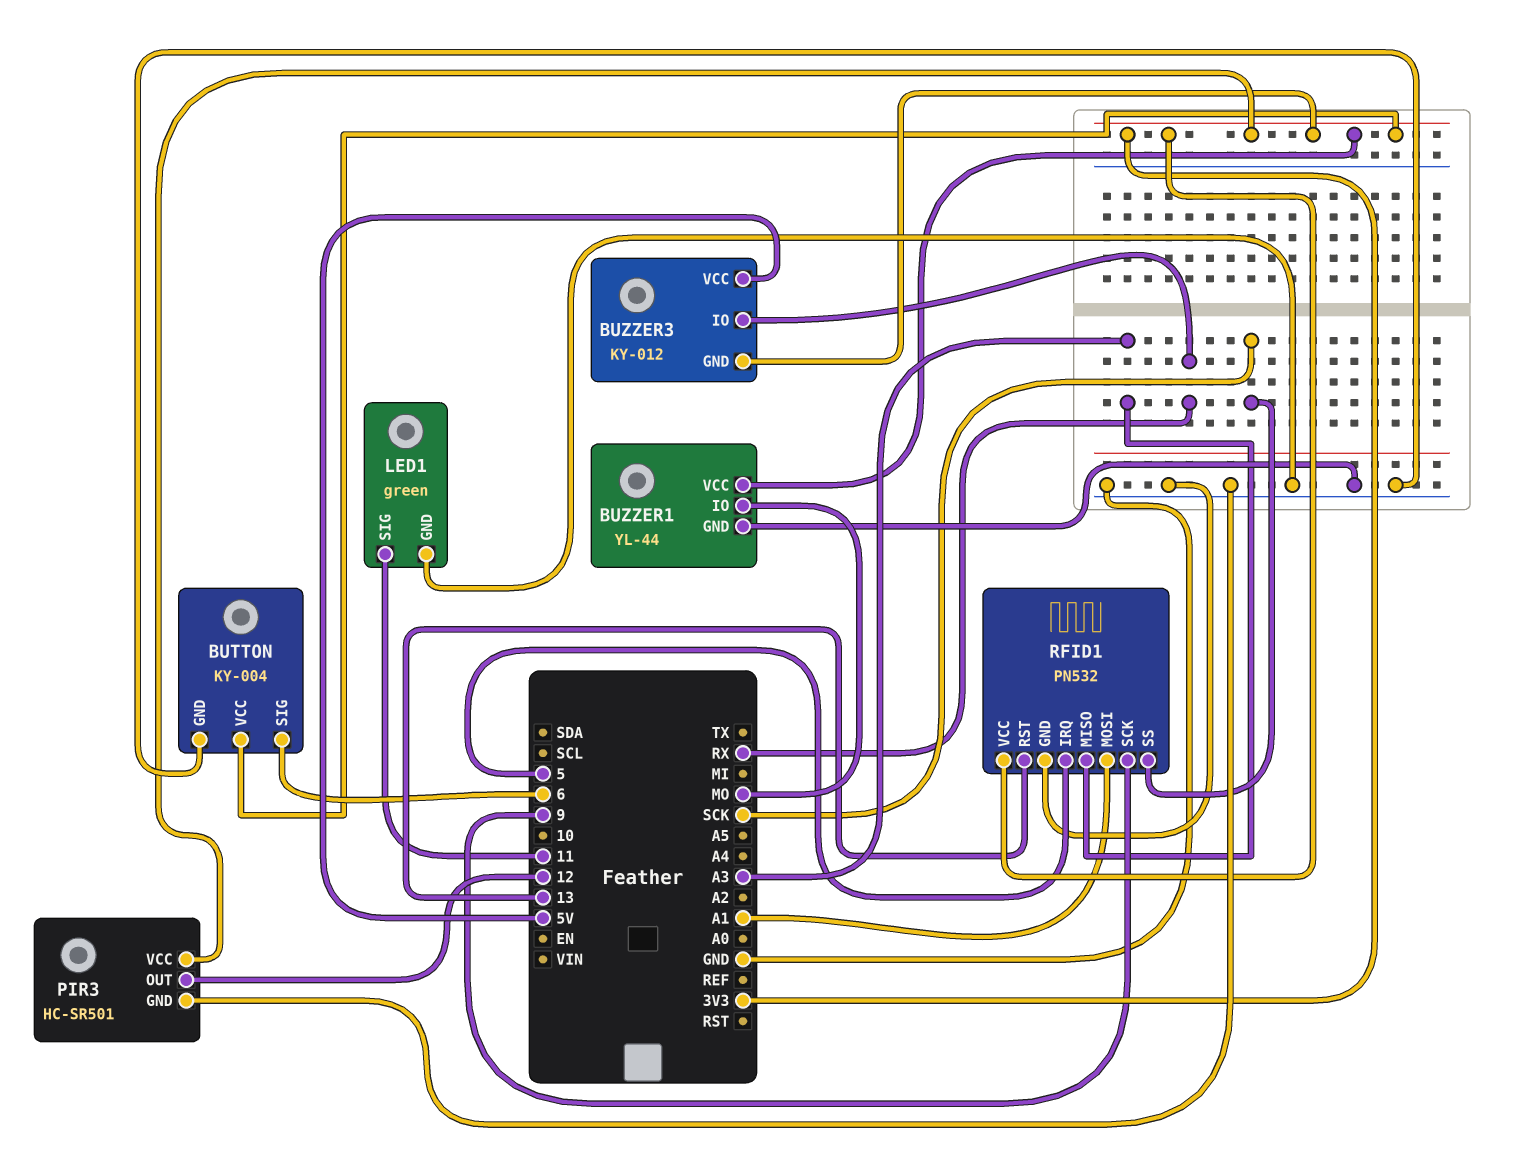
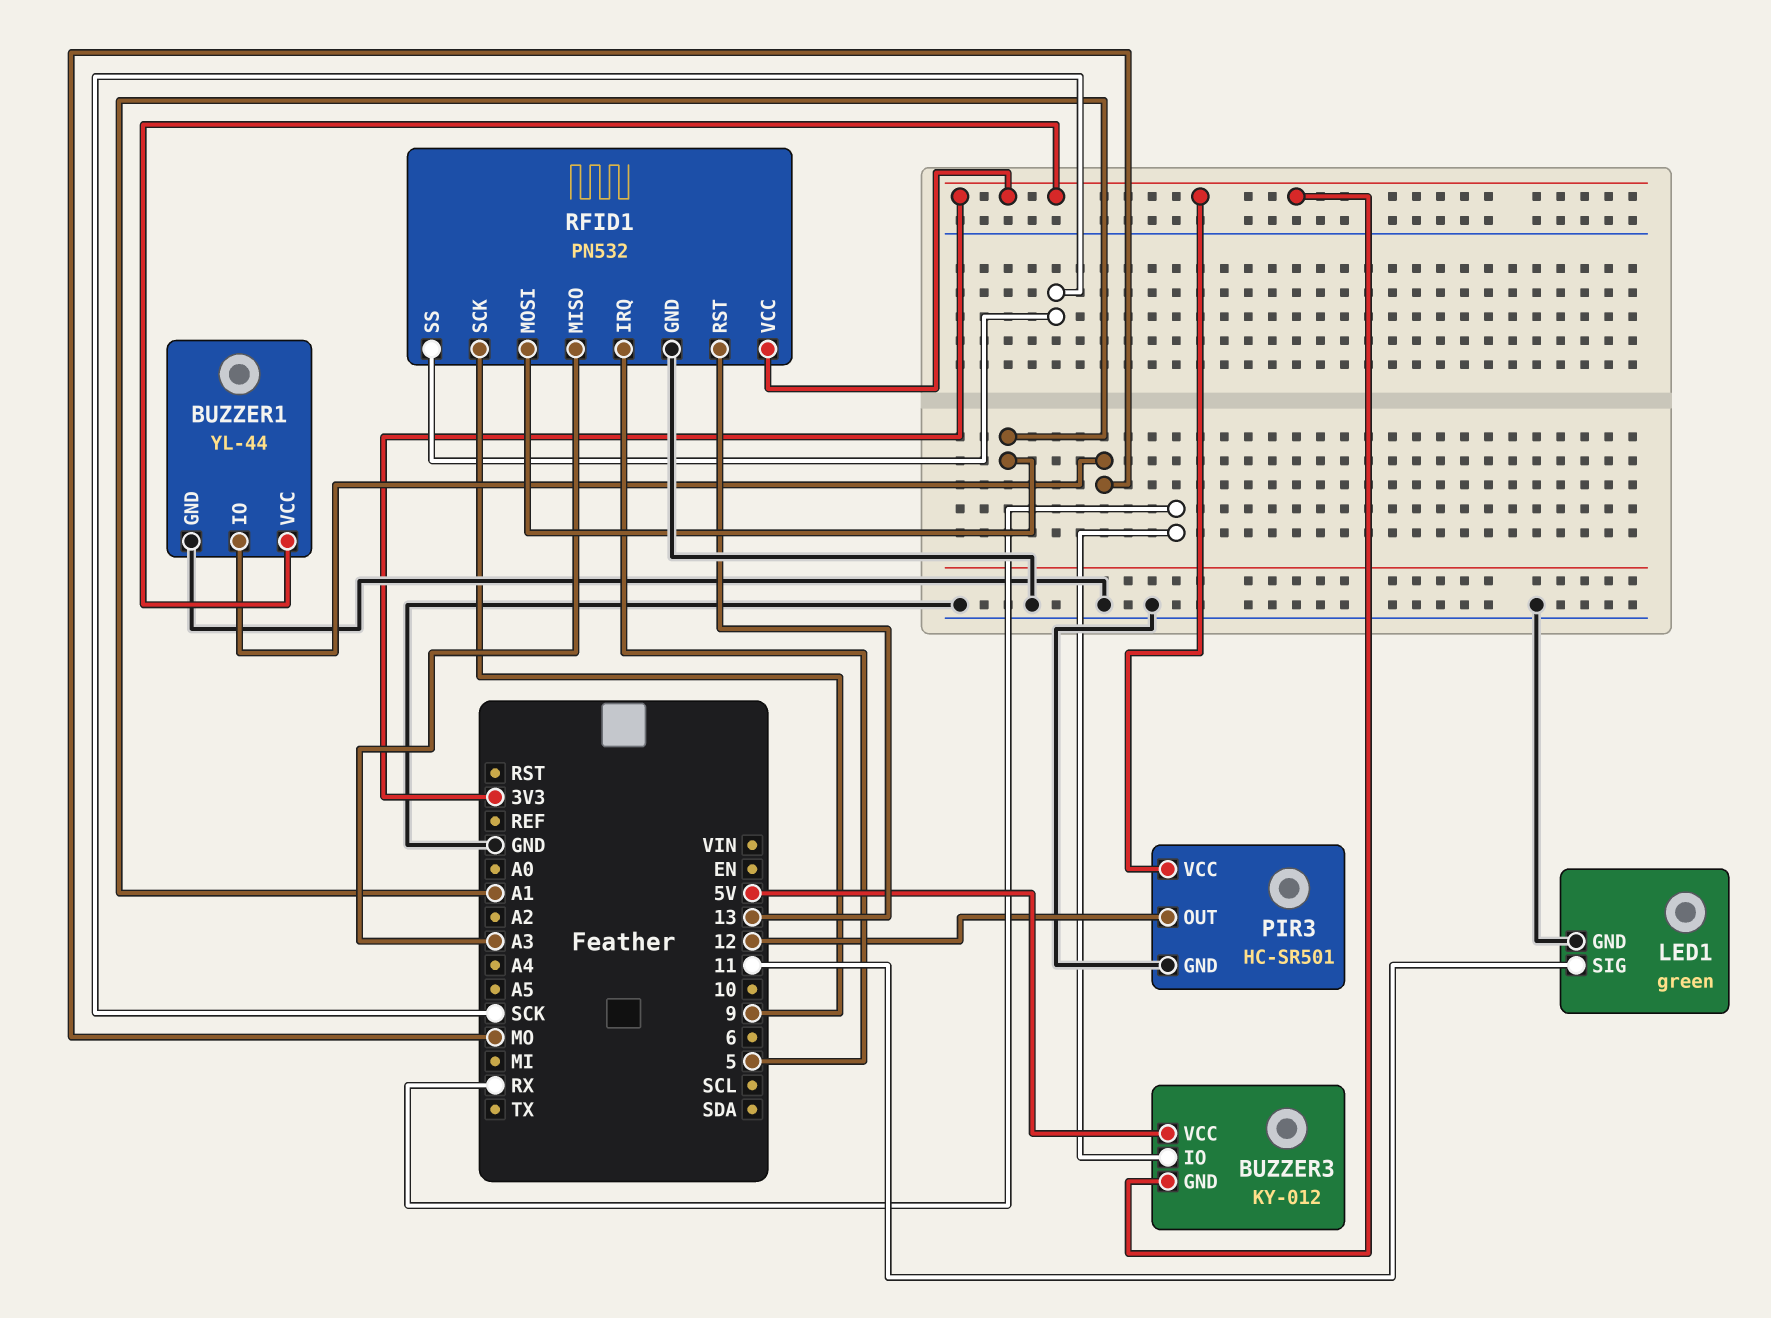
BUTTON: KY-004 -> none
BUTTON pin GND: GND -> none
BUTTON pin SIG: 6 -> none
BUTTON pin VCC: 3V3 -> none

